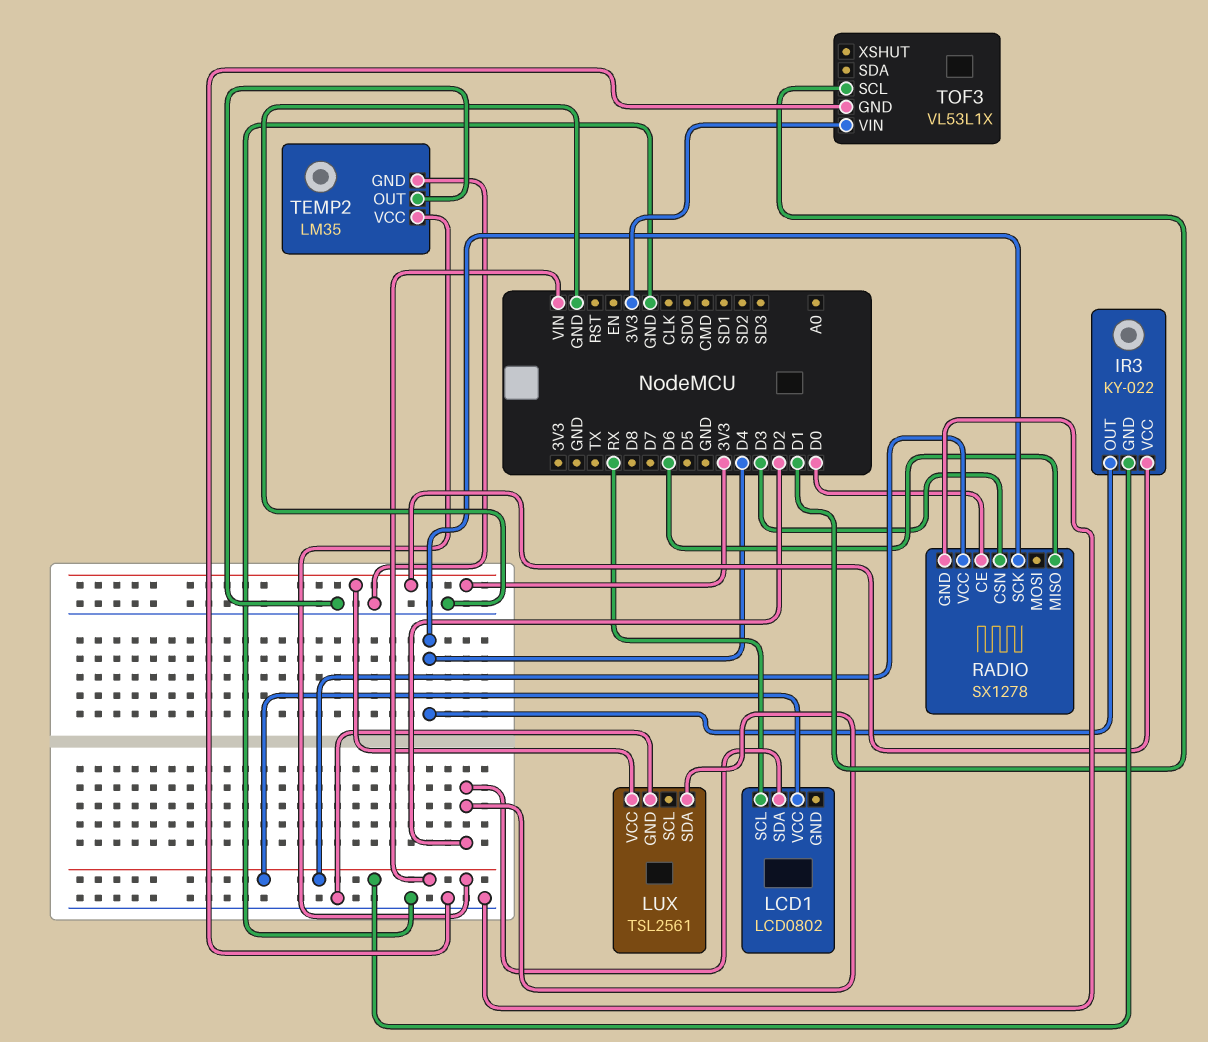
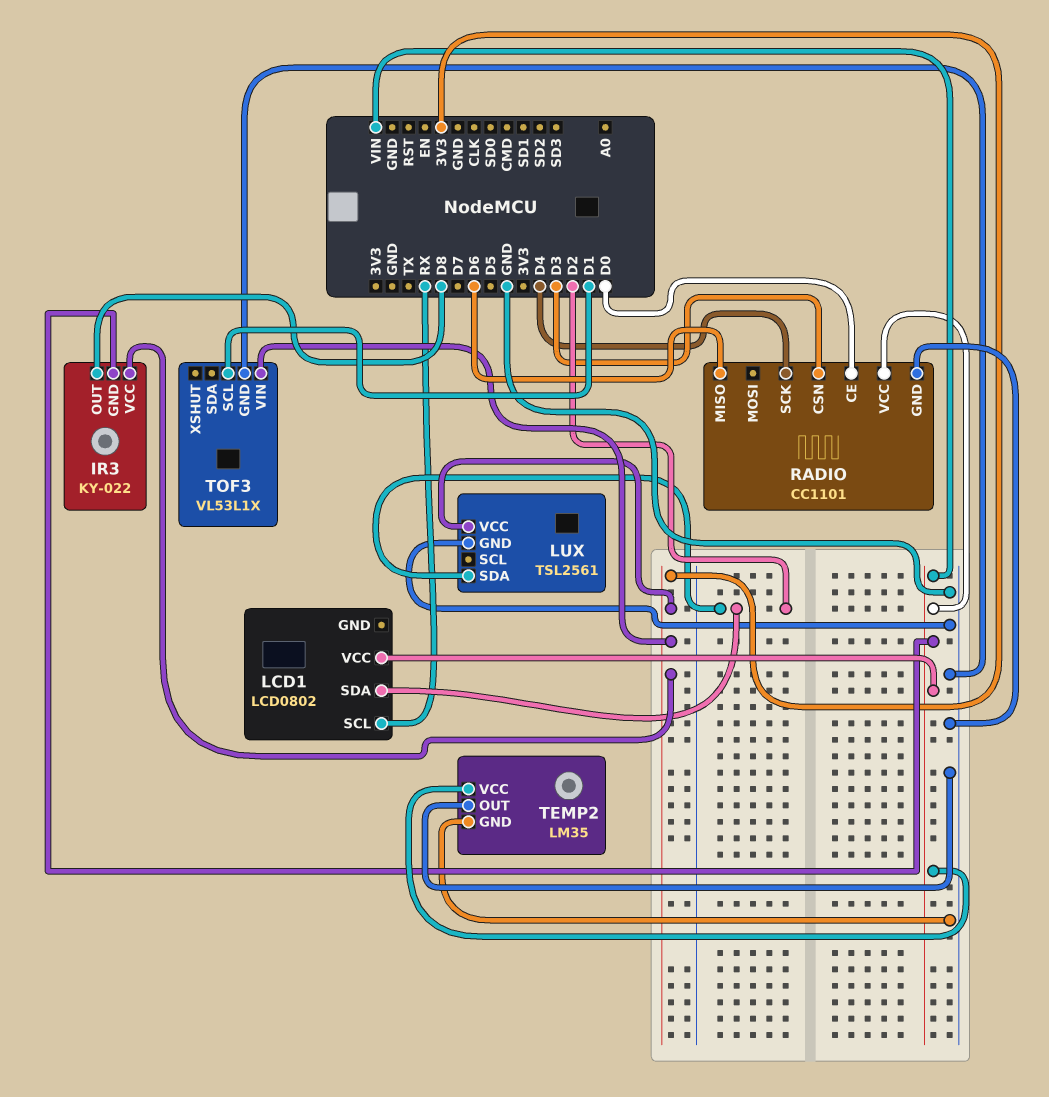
IR3 pin OUT: D4 -> D8
RADIO: SX1278 -> CC1101

